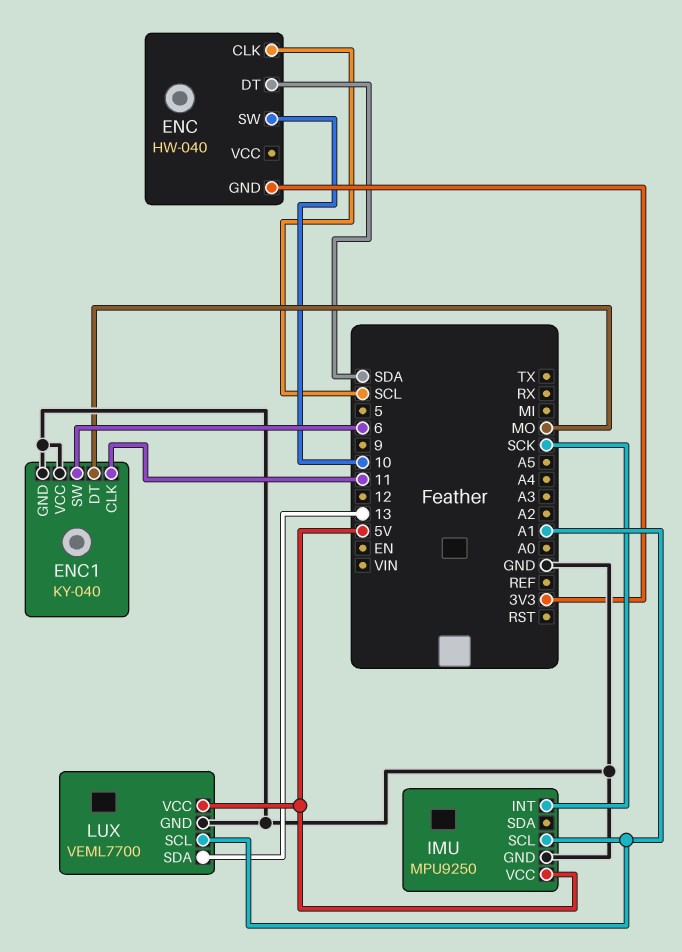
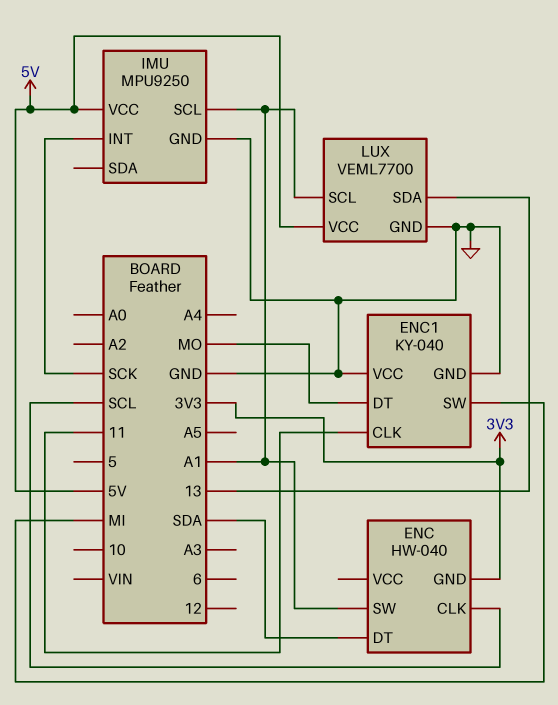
ENC pin SW: 10 -> A1
ENC1 pin SW: 6 -> MI

